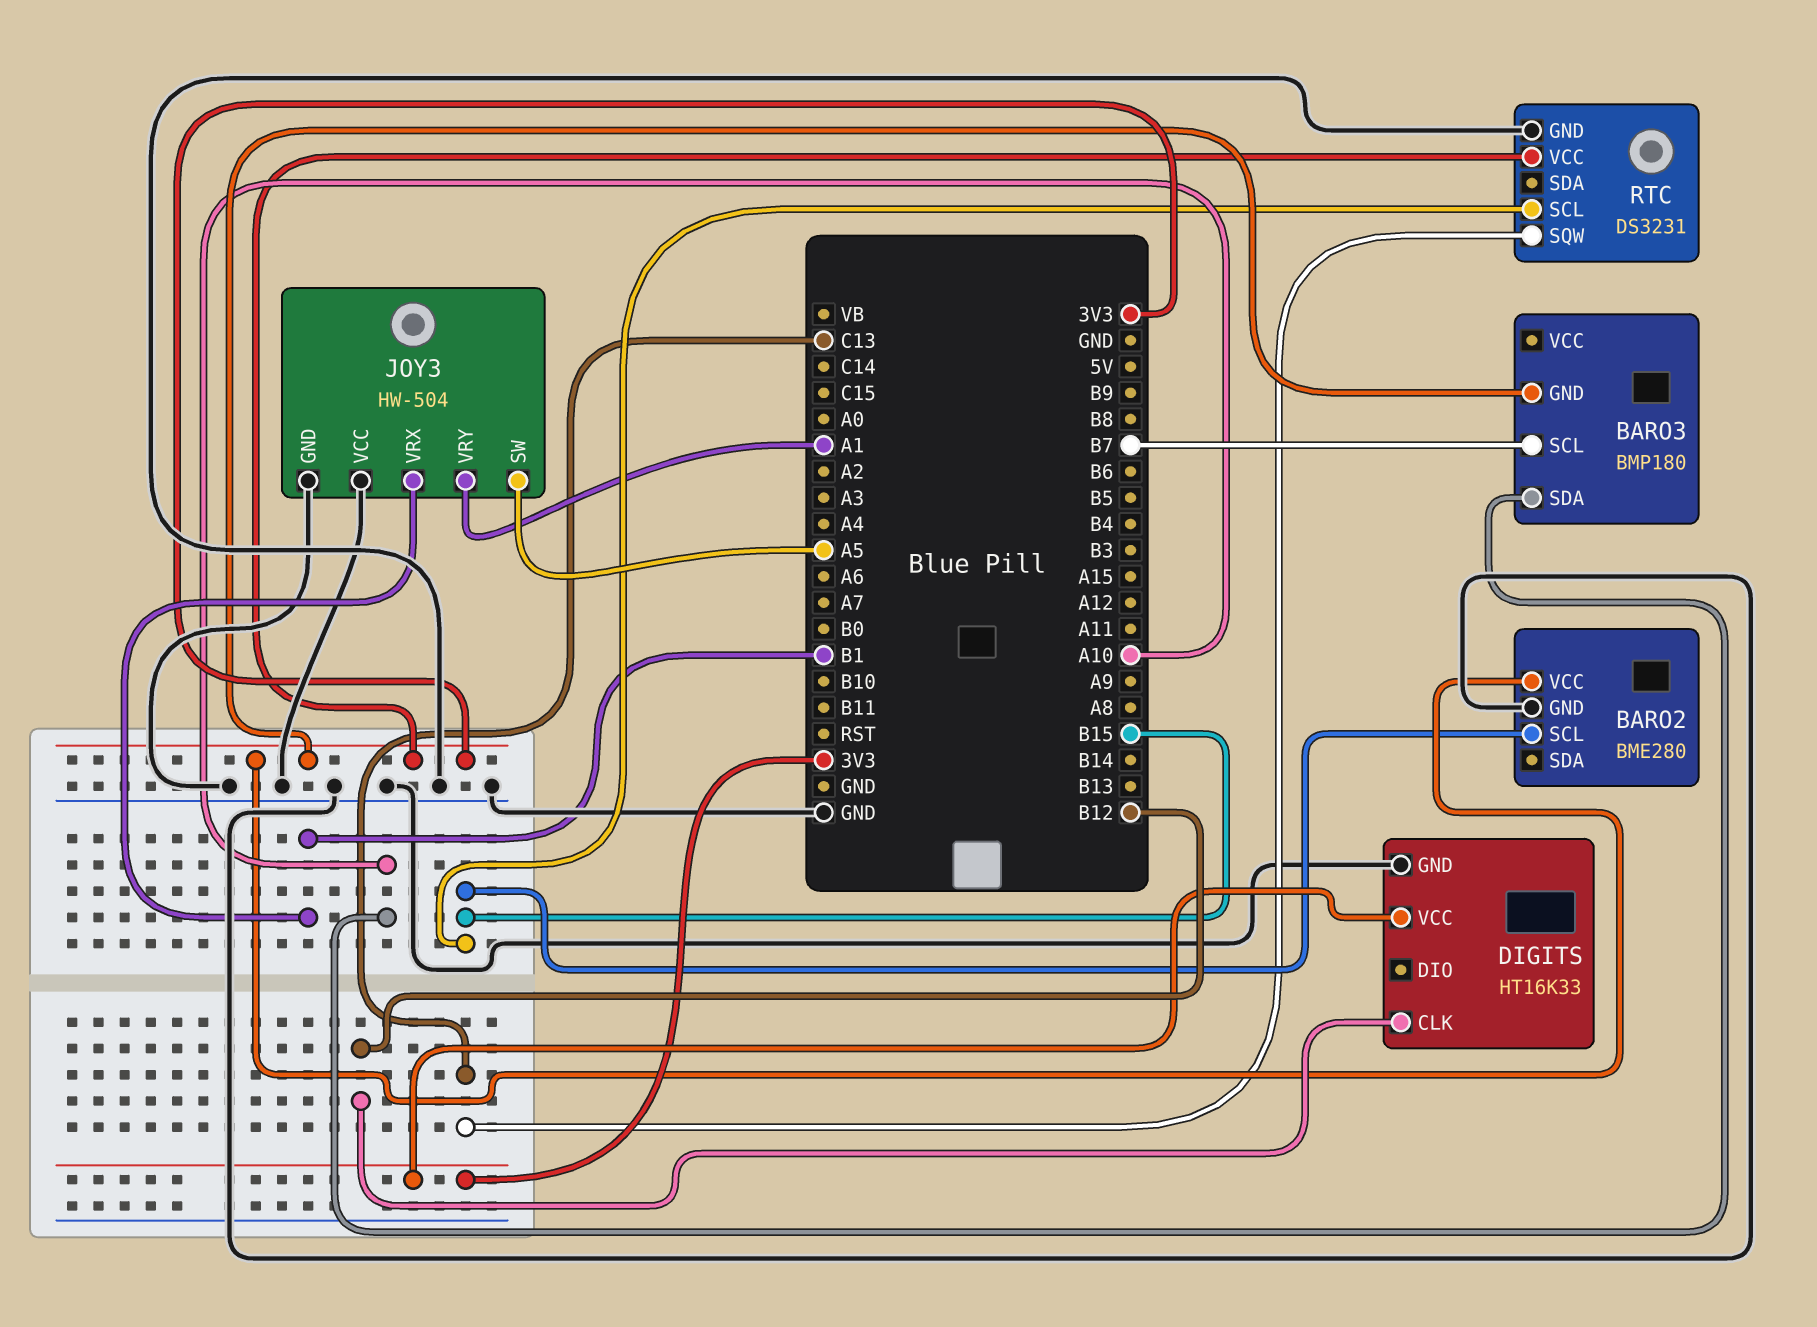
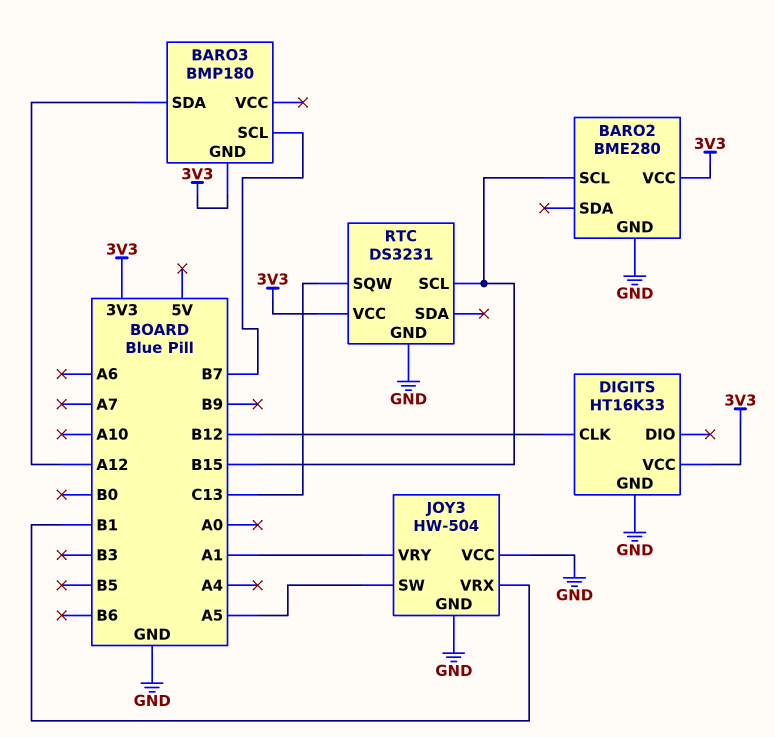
BARO3 pin SDA: A10 -> A12

